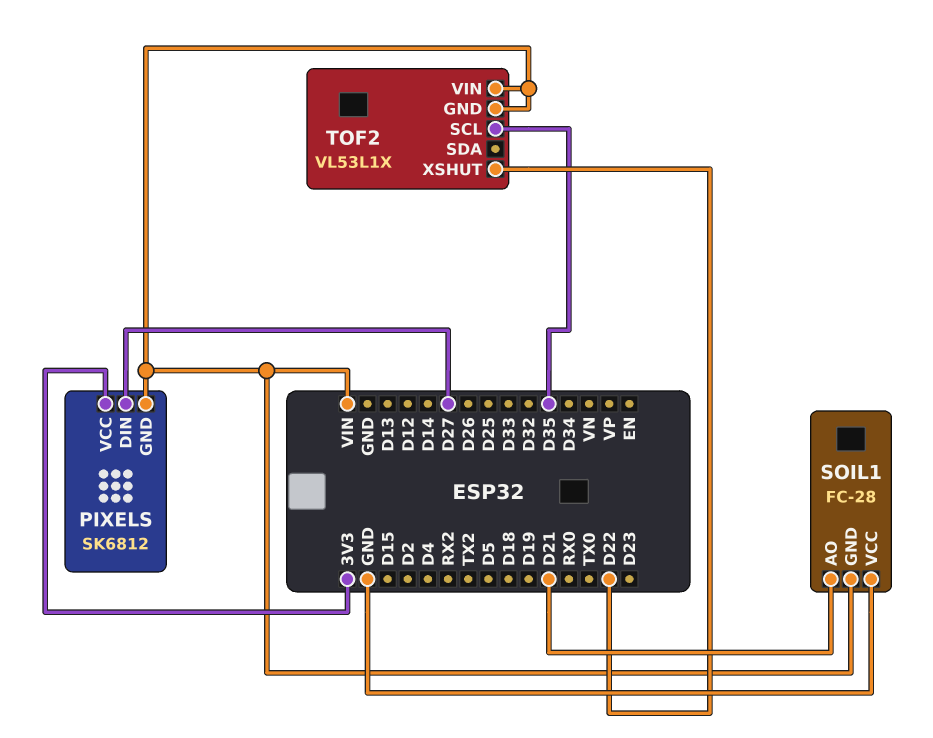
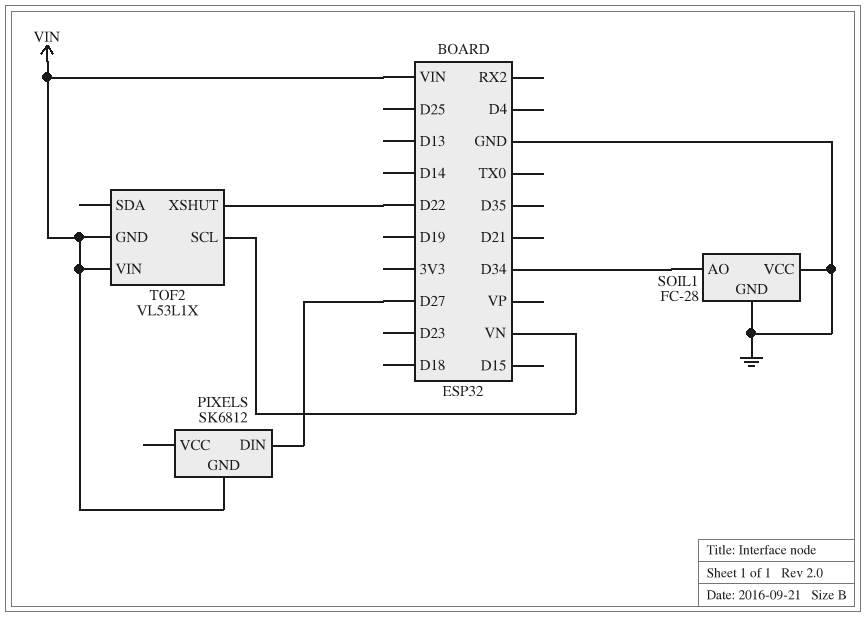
PIXELS pin VCC: 3V3 -> none
SOIL1 pin AO: D21 -> D34
SOIL1 pin GND: VIN -> GND
TOF2 pin SCL: D35 -> VN

